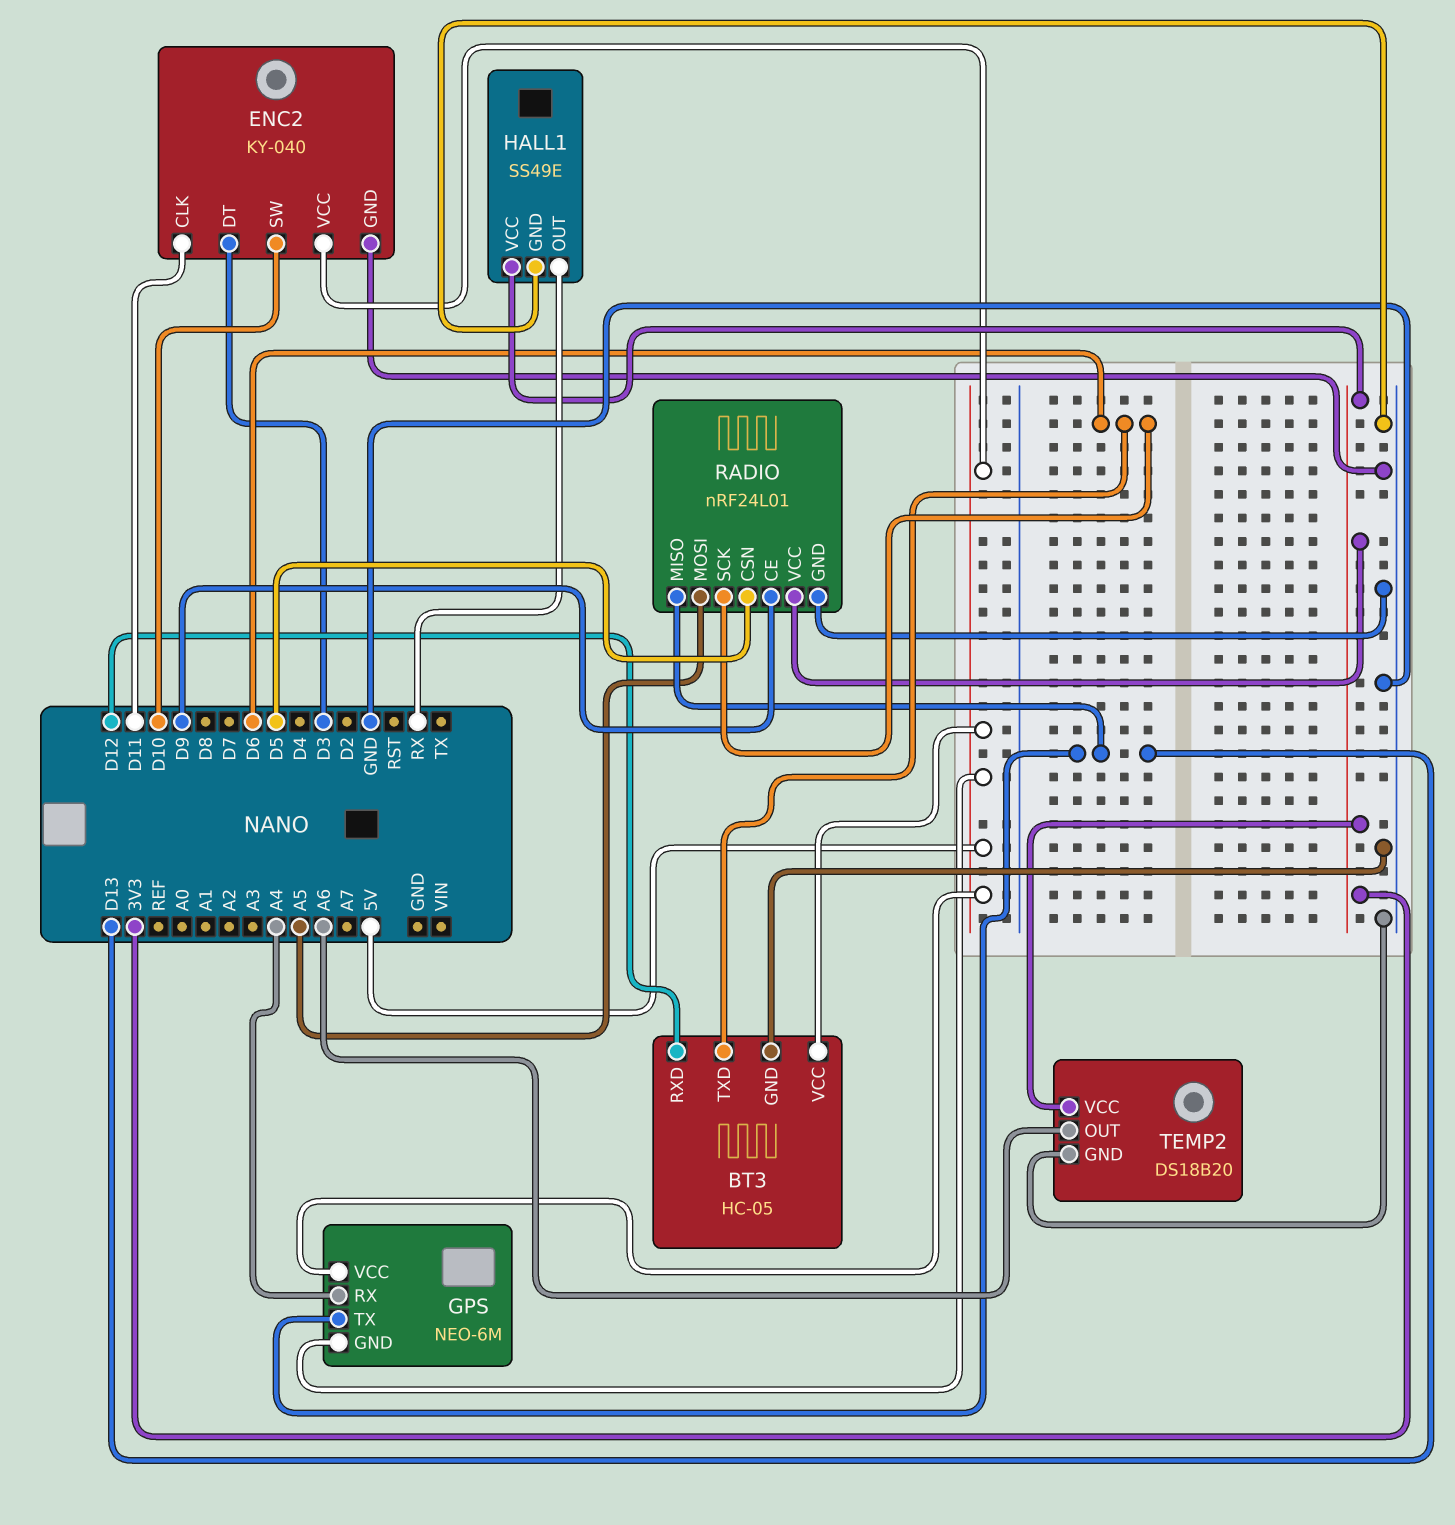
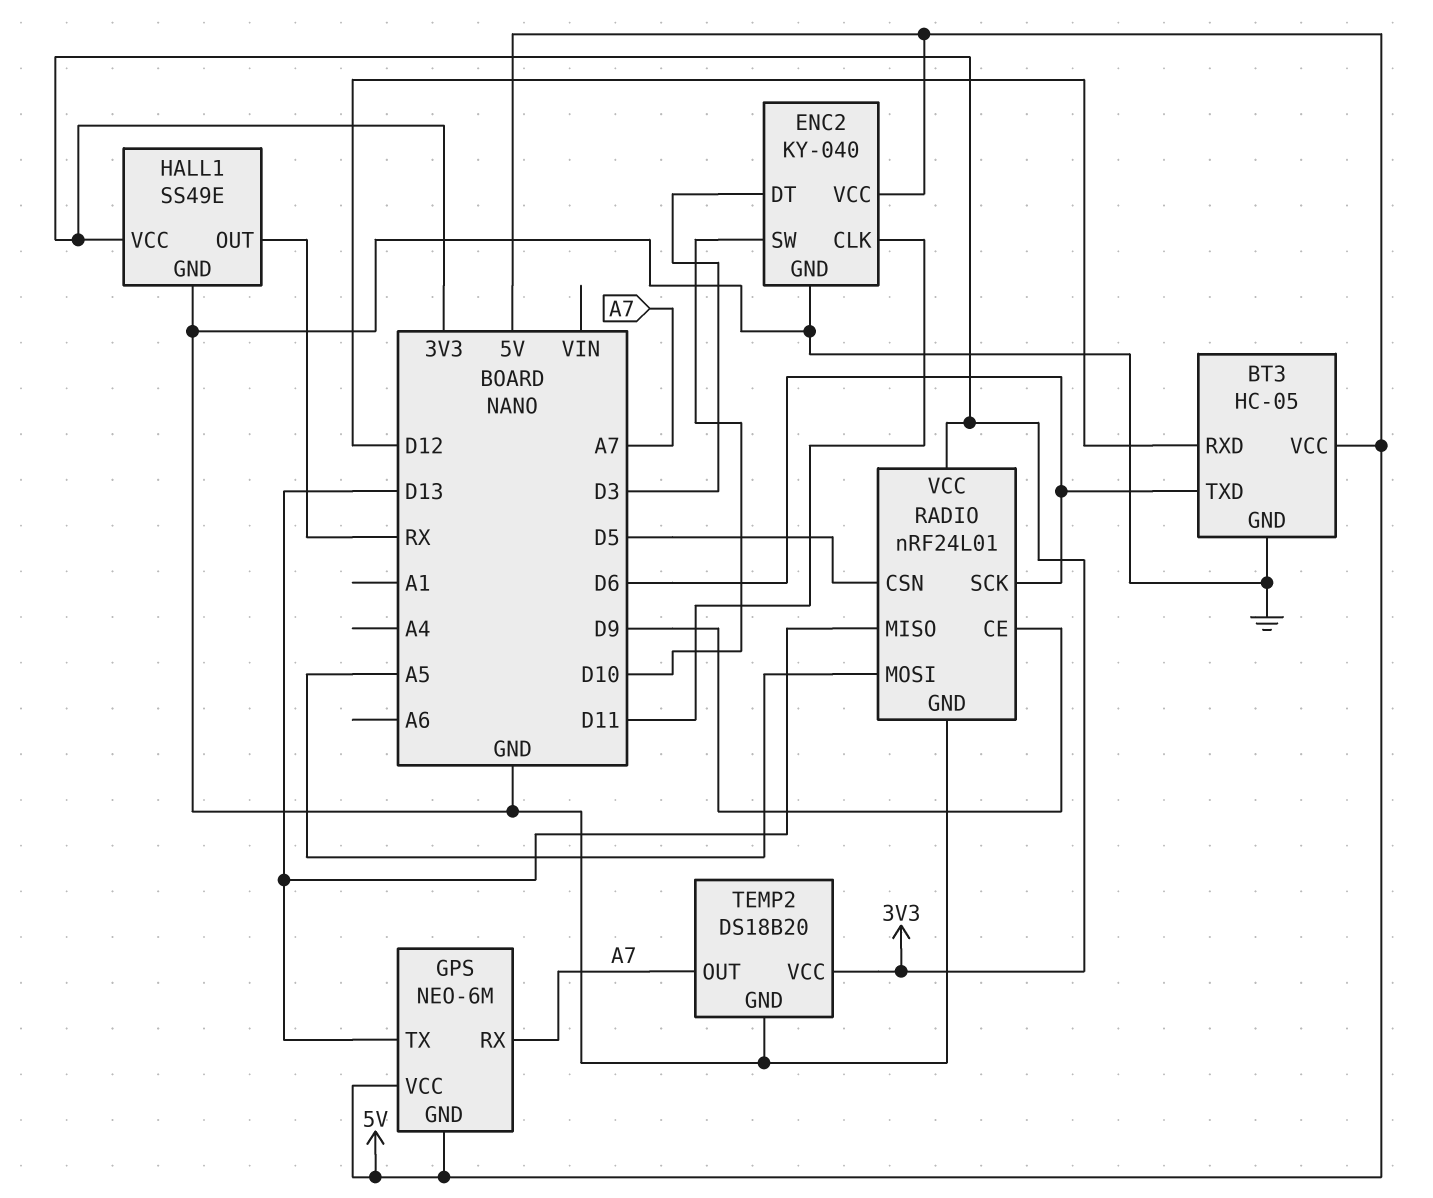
GPS pin RX: A4 -> A7
TEMP2 pin OUT: A6 -> A7

